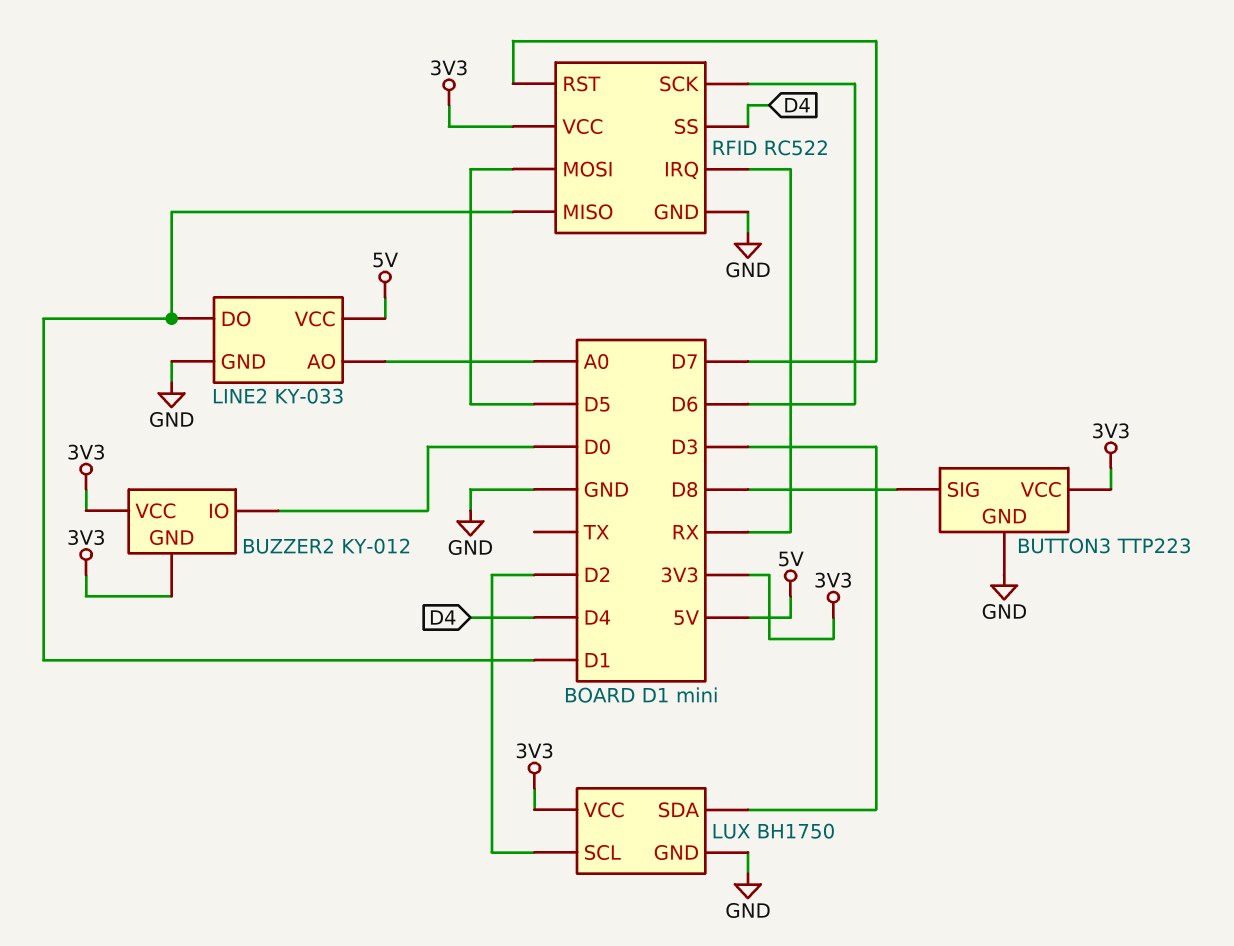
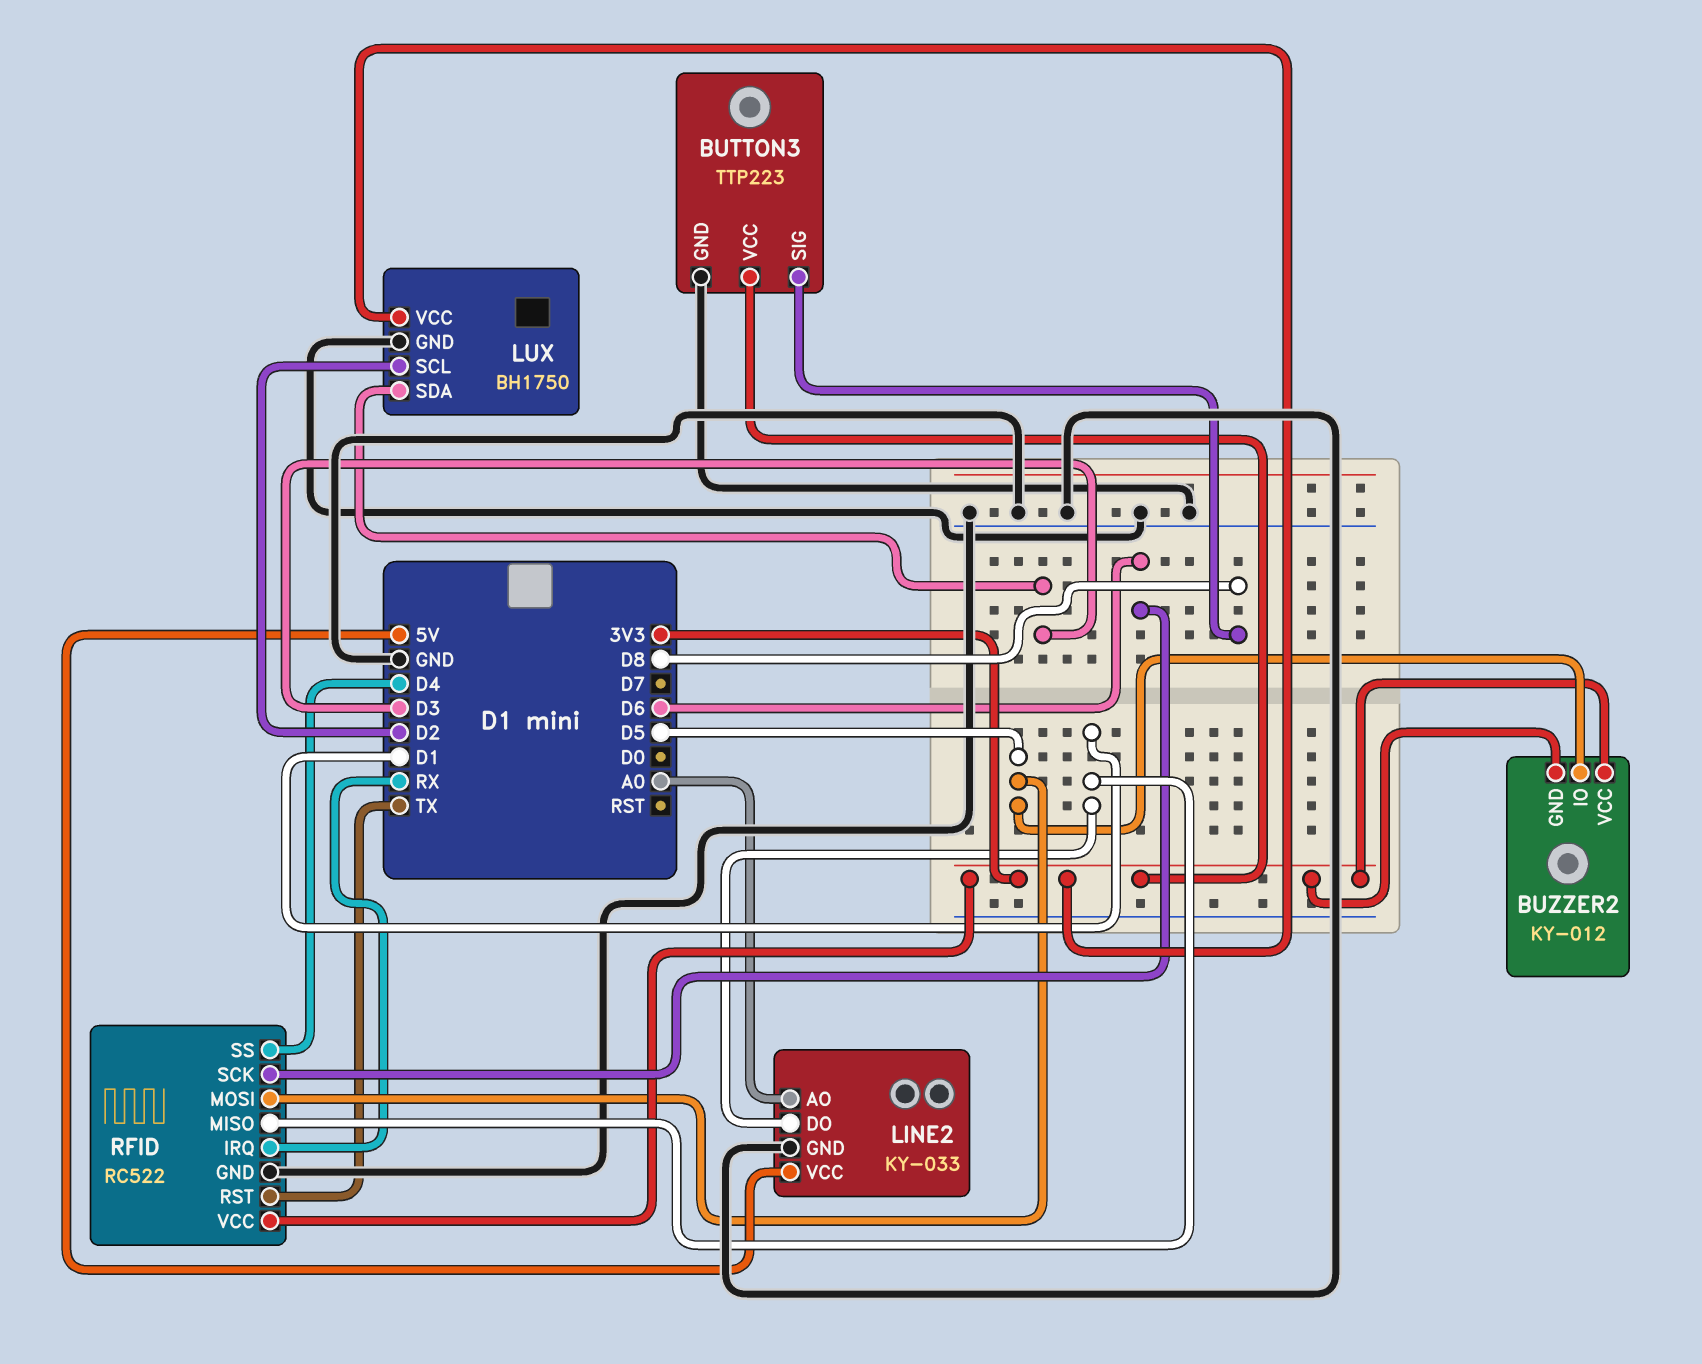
BUZZER2 pin IO: D0 -> D5
RFID pin RST: D7 -> TX

